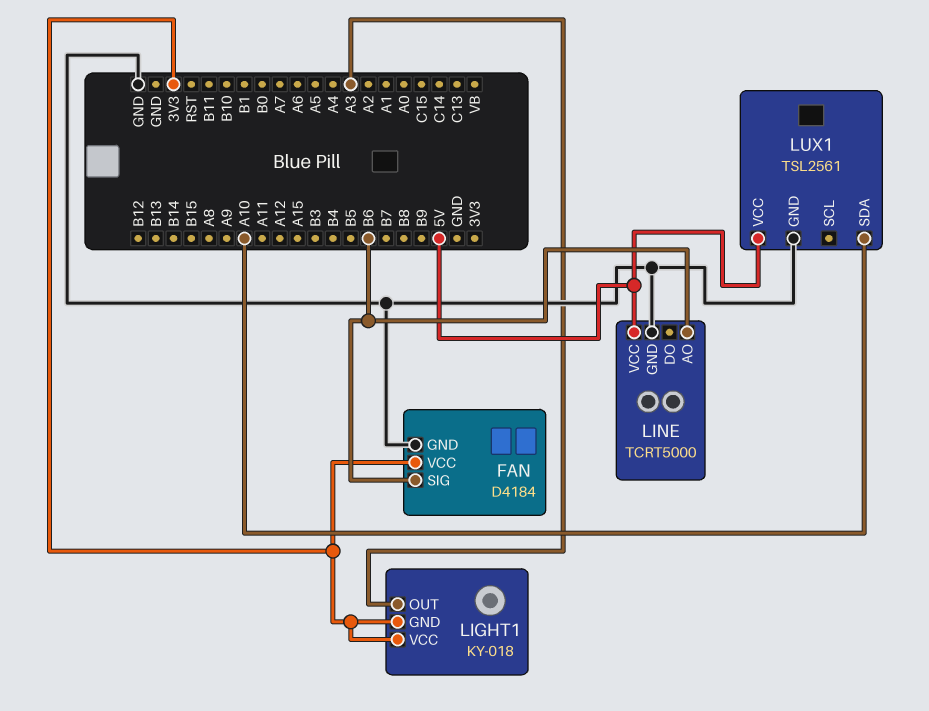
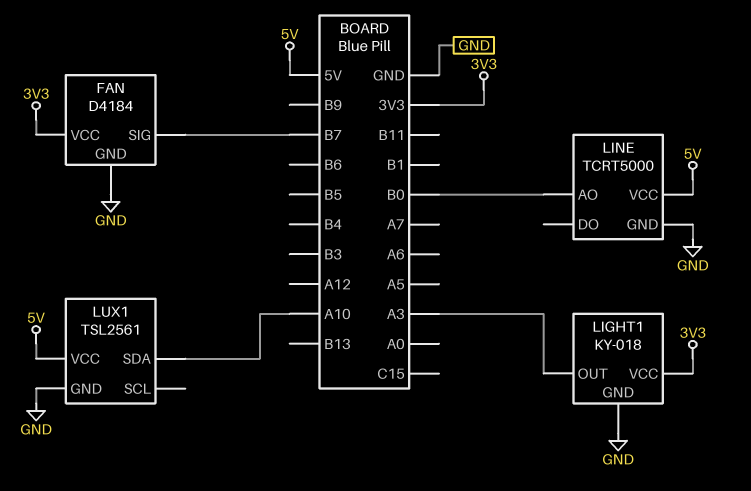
FAN pin SIG: B6 -> B7
LIGHT1 pin GND: 3V3 -> GND
LINE pin AO: B6 -> B0

